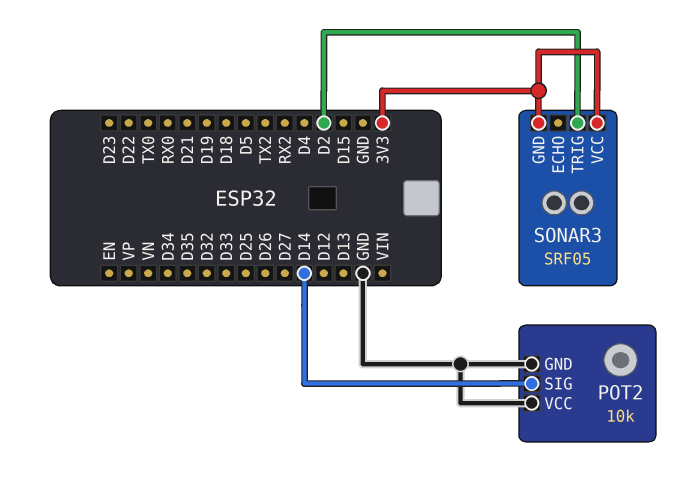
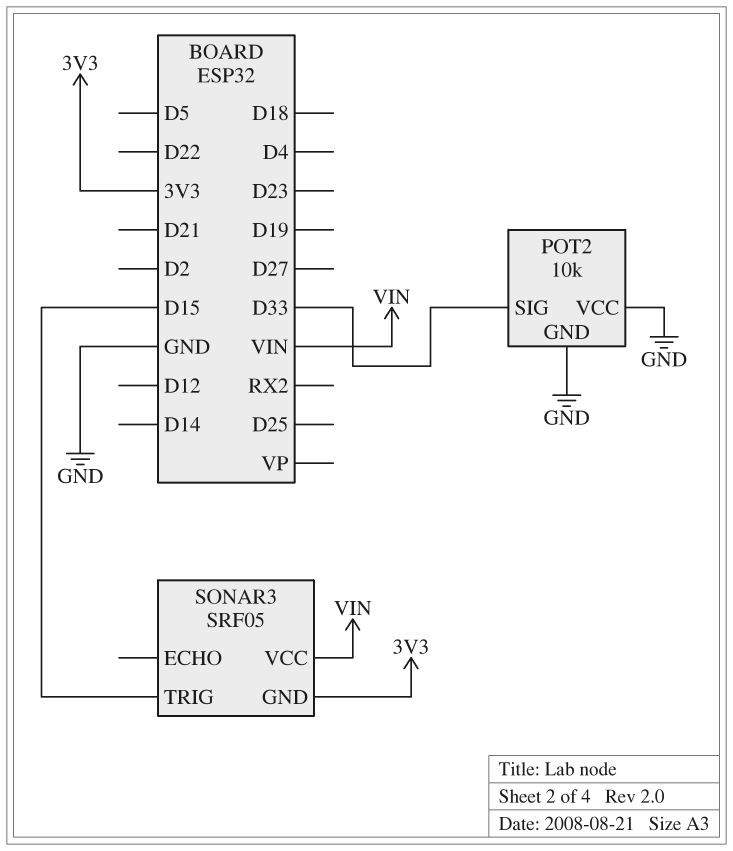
POT2 pin SIG: D14 -> D33
SONAR3 pin TRIG: D2 -> D15
SONAR3 pin VCC: 3V3 -> VIN

